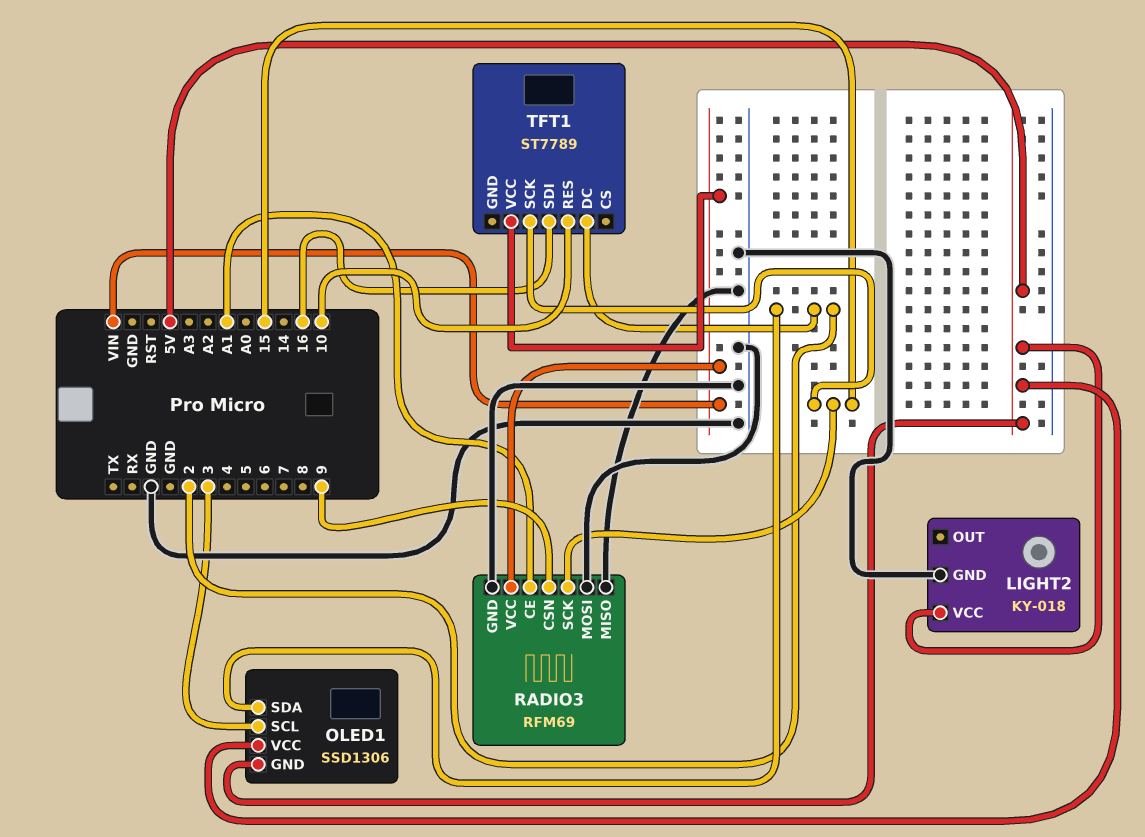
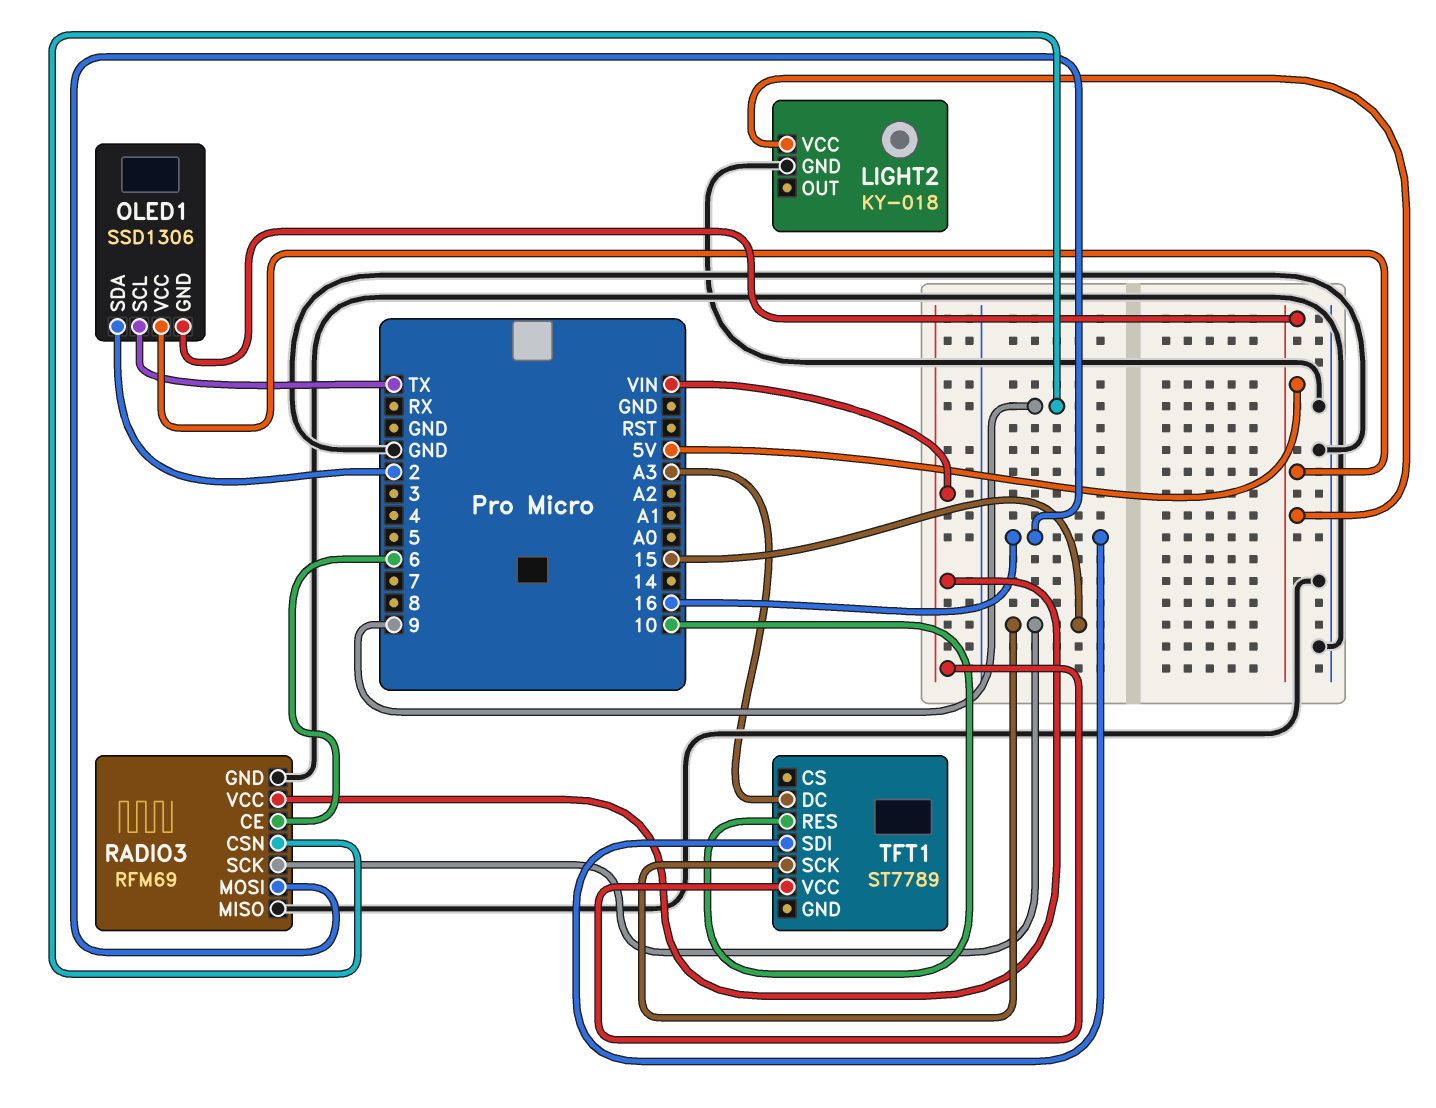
OLED1 pin SCL: 3 -> TX
RADIO3 pin CE: A1 -> 6
RADIO3 pin MOSI: GND -> 16
TFT1 pin DC: 2 -> A3

